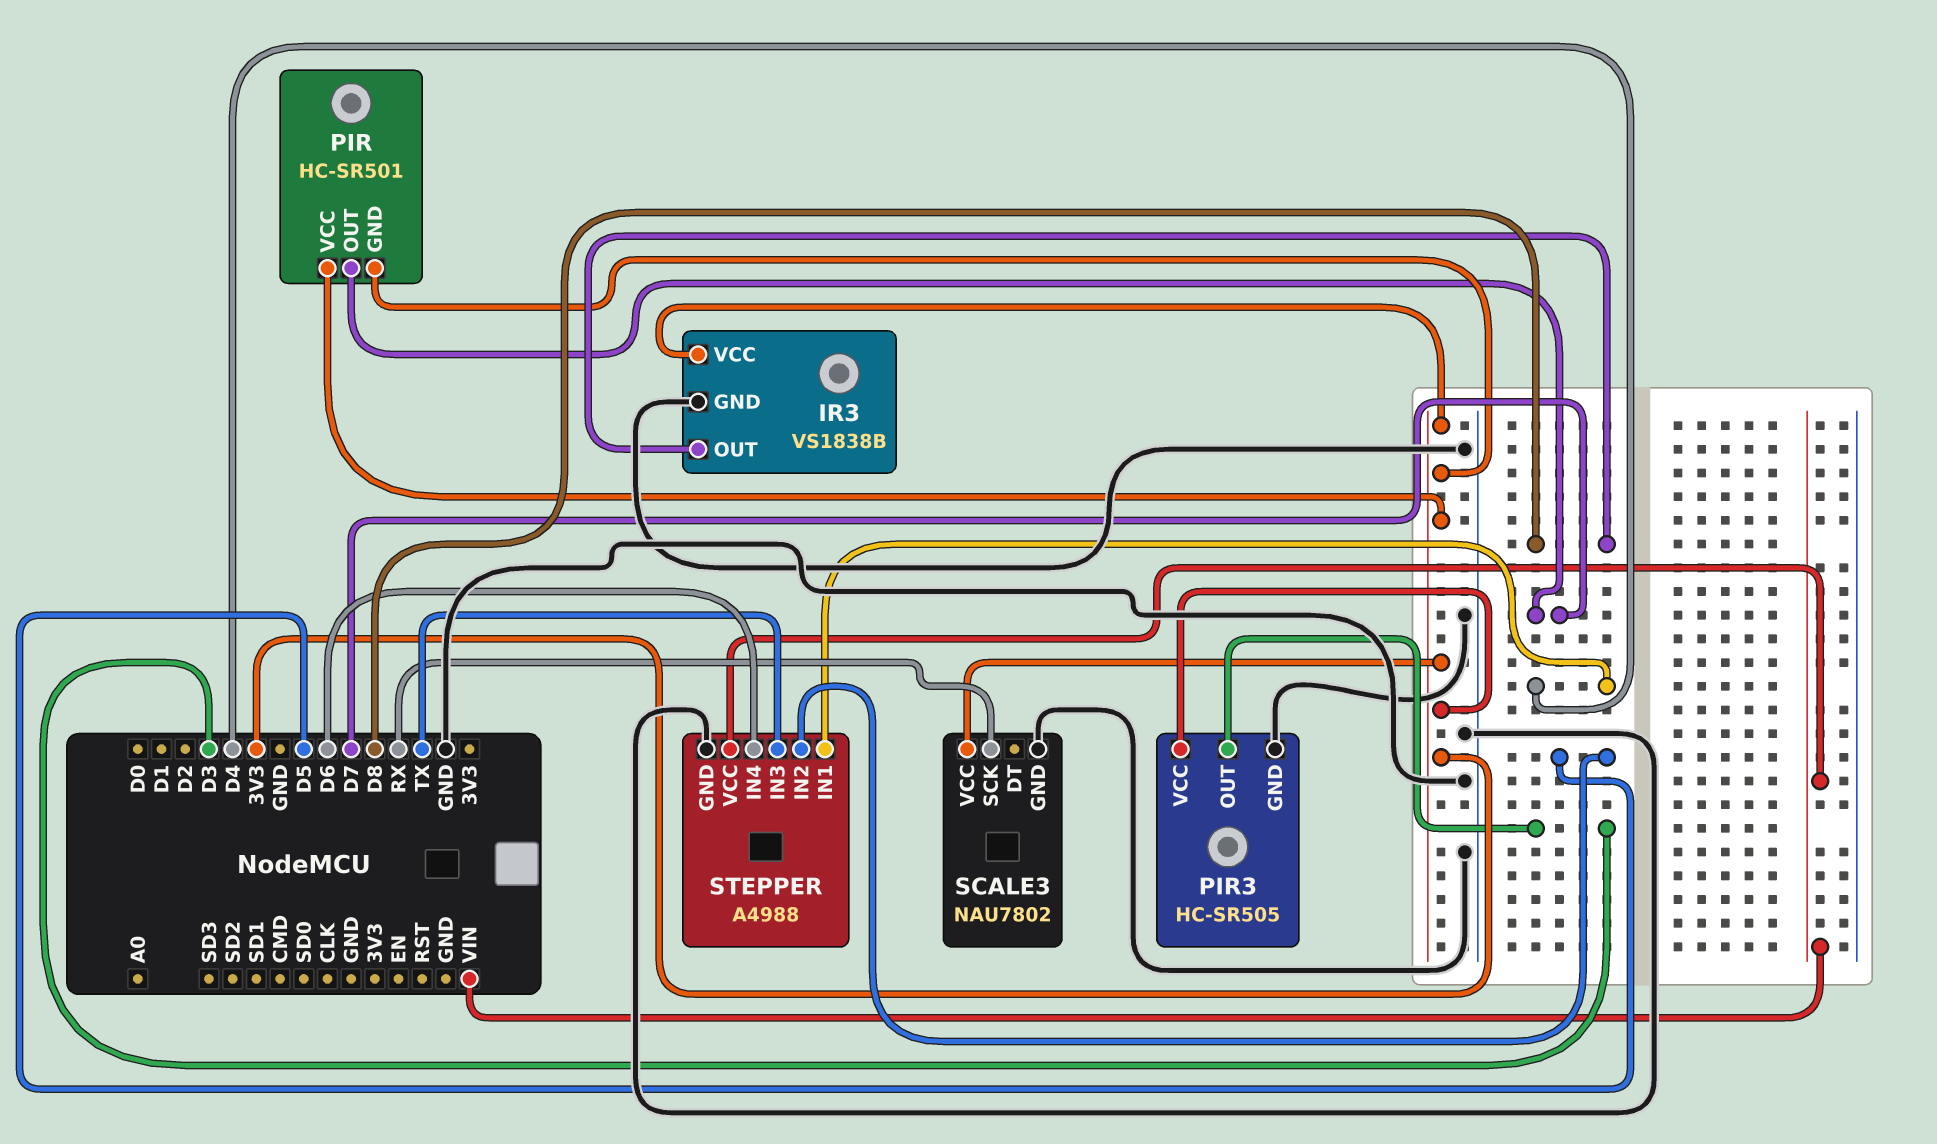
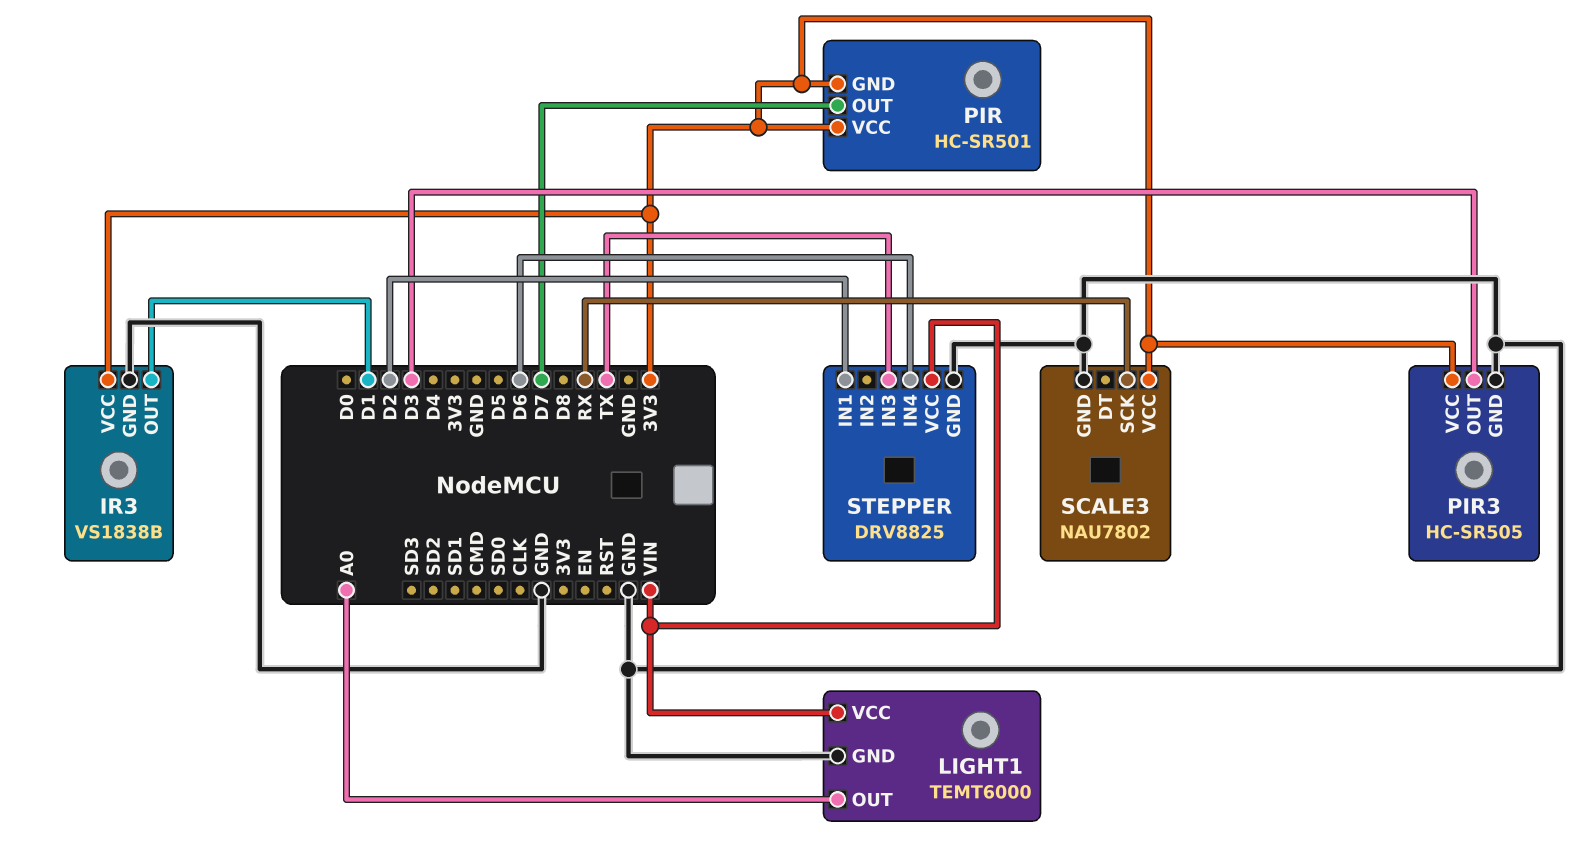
IR3 pin OUT: D8 -> D1
LIGHT1: none -> TEMT6000
LIGHT1 pin GND: none -> GND
LIGHT1 pin OUT: none -> A0
LIGHT1 pin VCC: none -> VIN
STEPPER: A4988 -> DRV8825
STEPPER pin IN1: D4 -> D2
STEPPER pin IN2: D5 -> none

